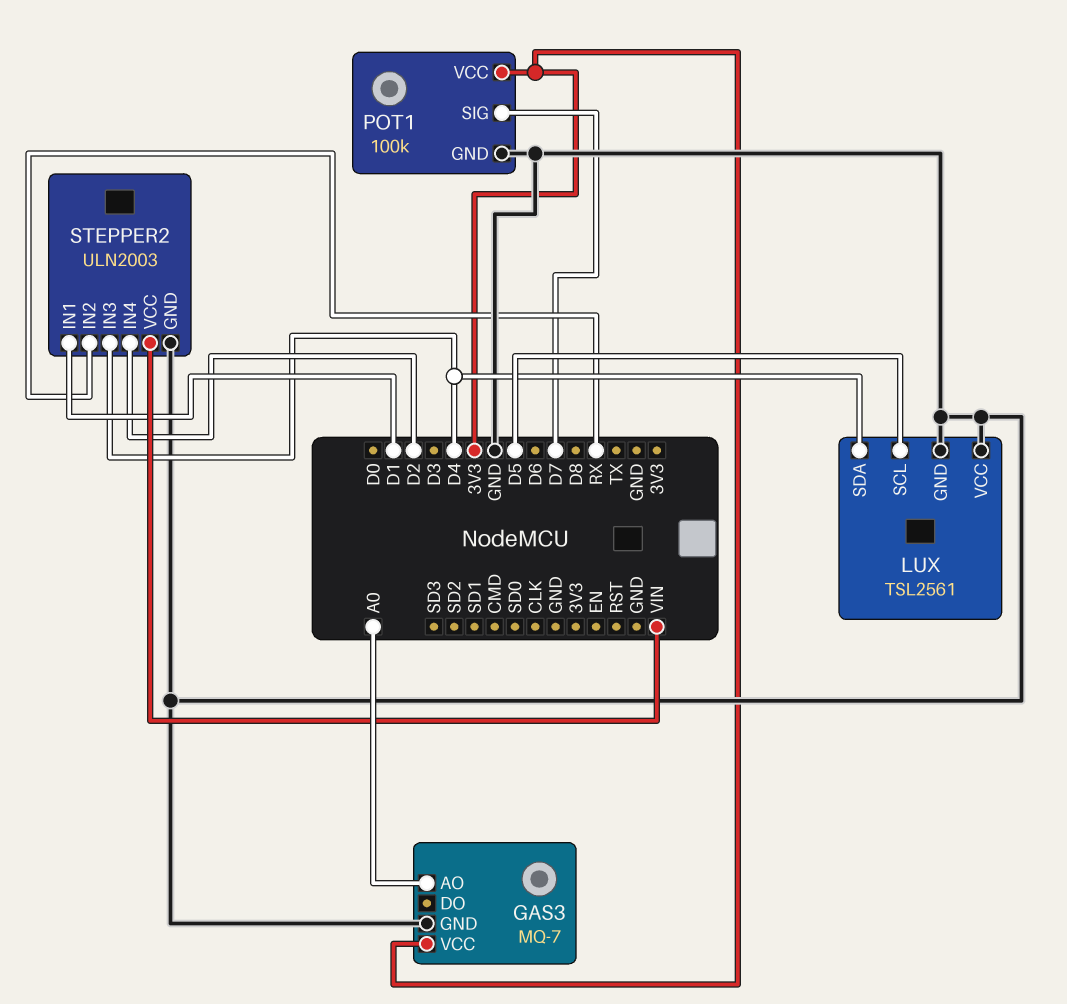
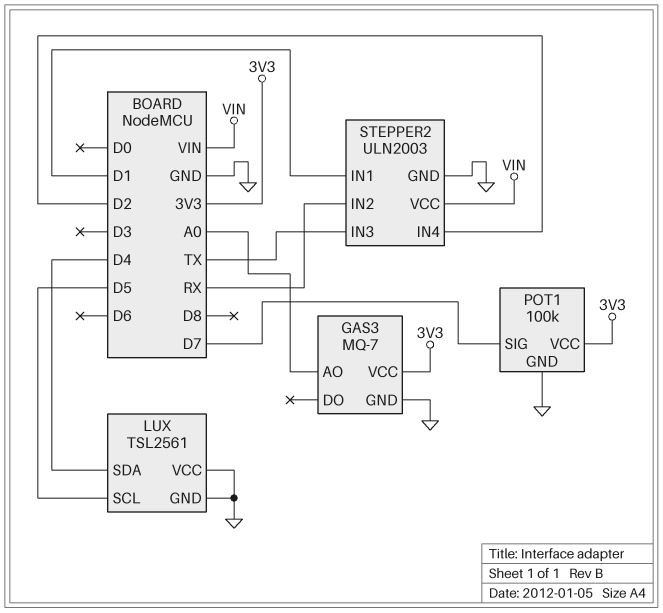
STEPPER2 pin IN3: D4 -> TX

